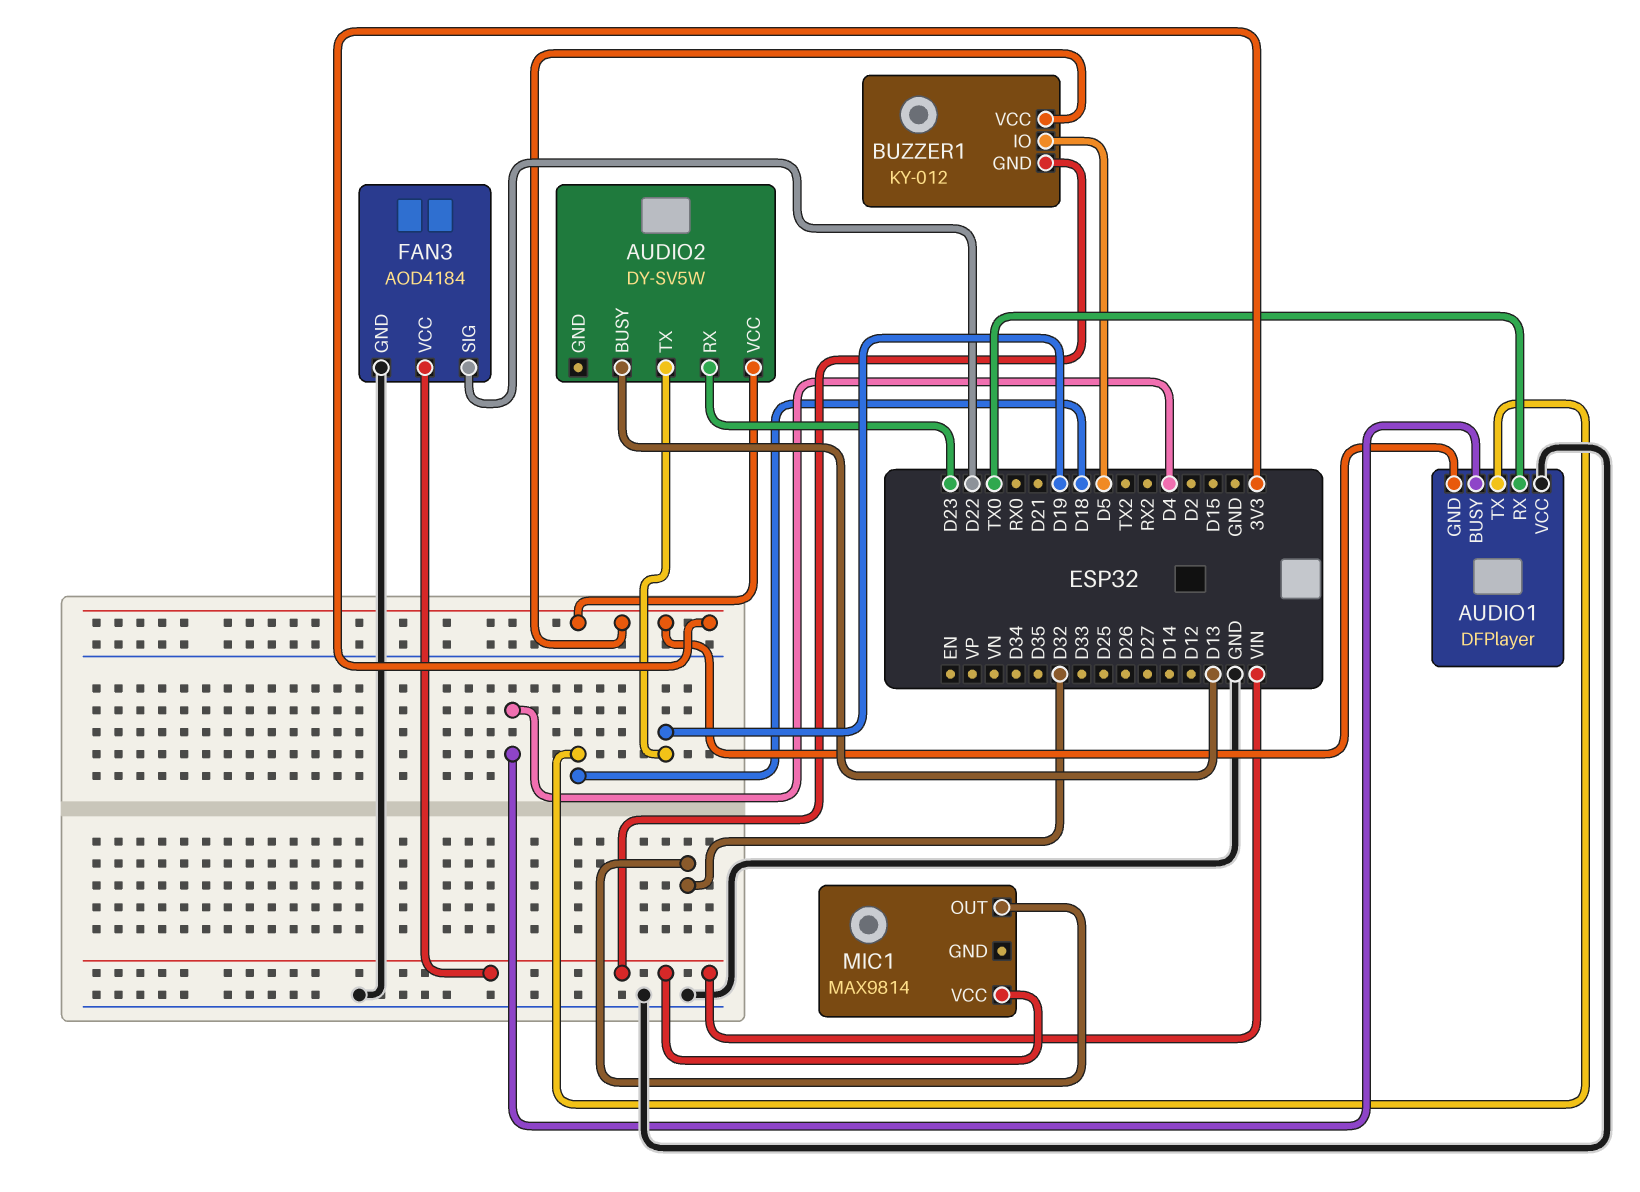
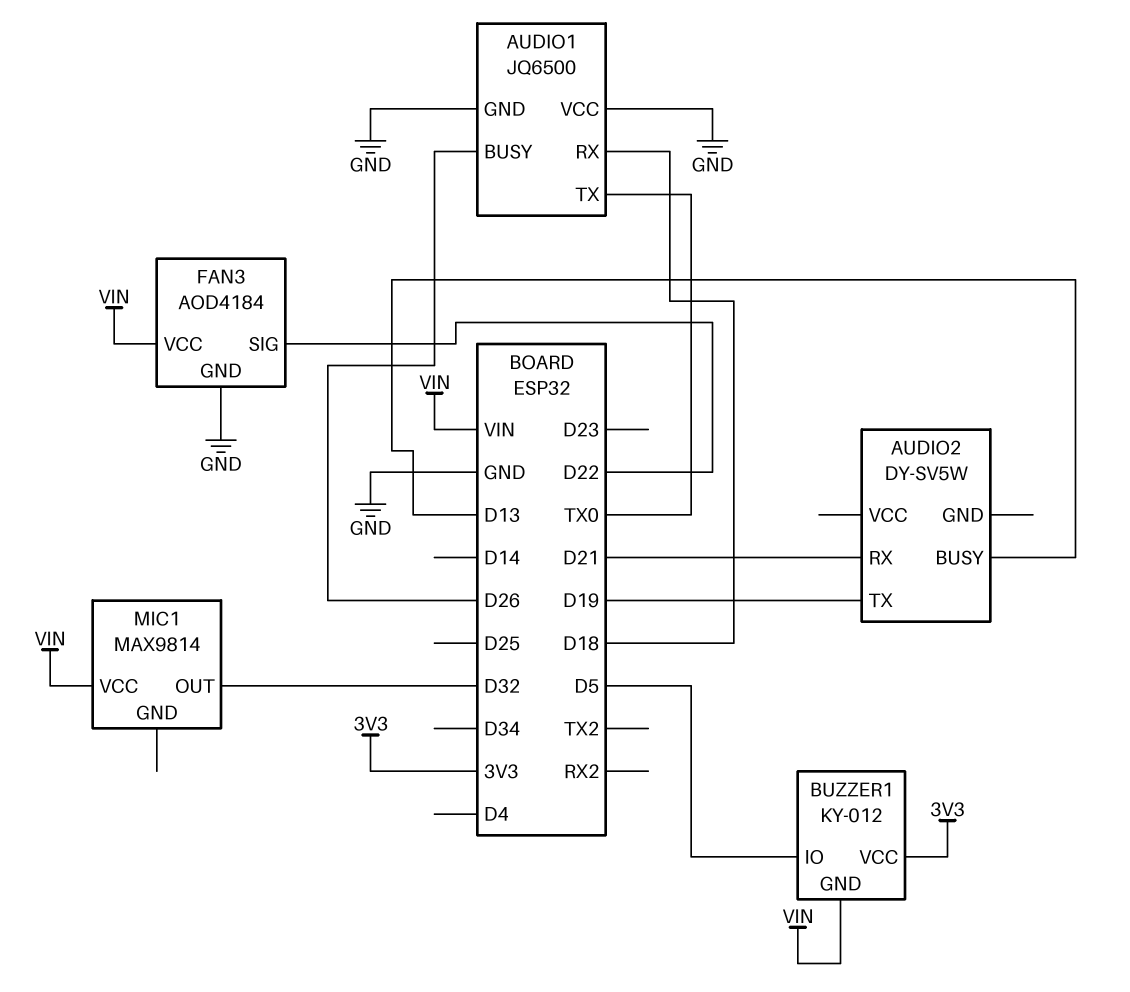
AUDIO1: DFPlayer -> JQ6500
AUDIO1 pin BUSY: D4 -> D26
AUDIO1 pin GND: 3V3 -> GND
AUDIO1 pin RX: TX0 -> D18
AUDIO1 pin TX: D18 -> TX0
AUDIO2 pin RX: D23 -> D21
AUDIO2 pin VCC: 3V3 -> none

